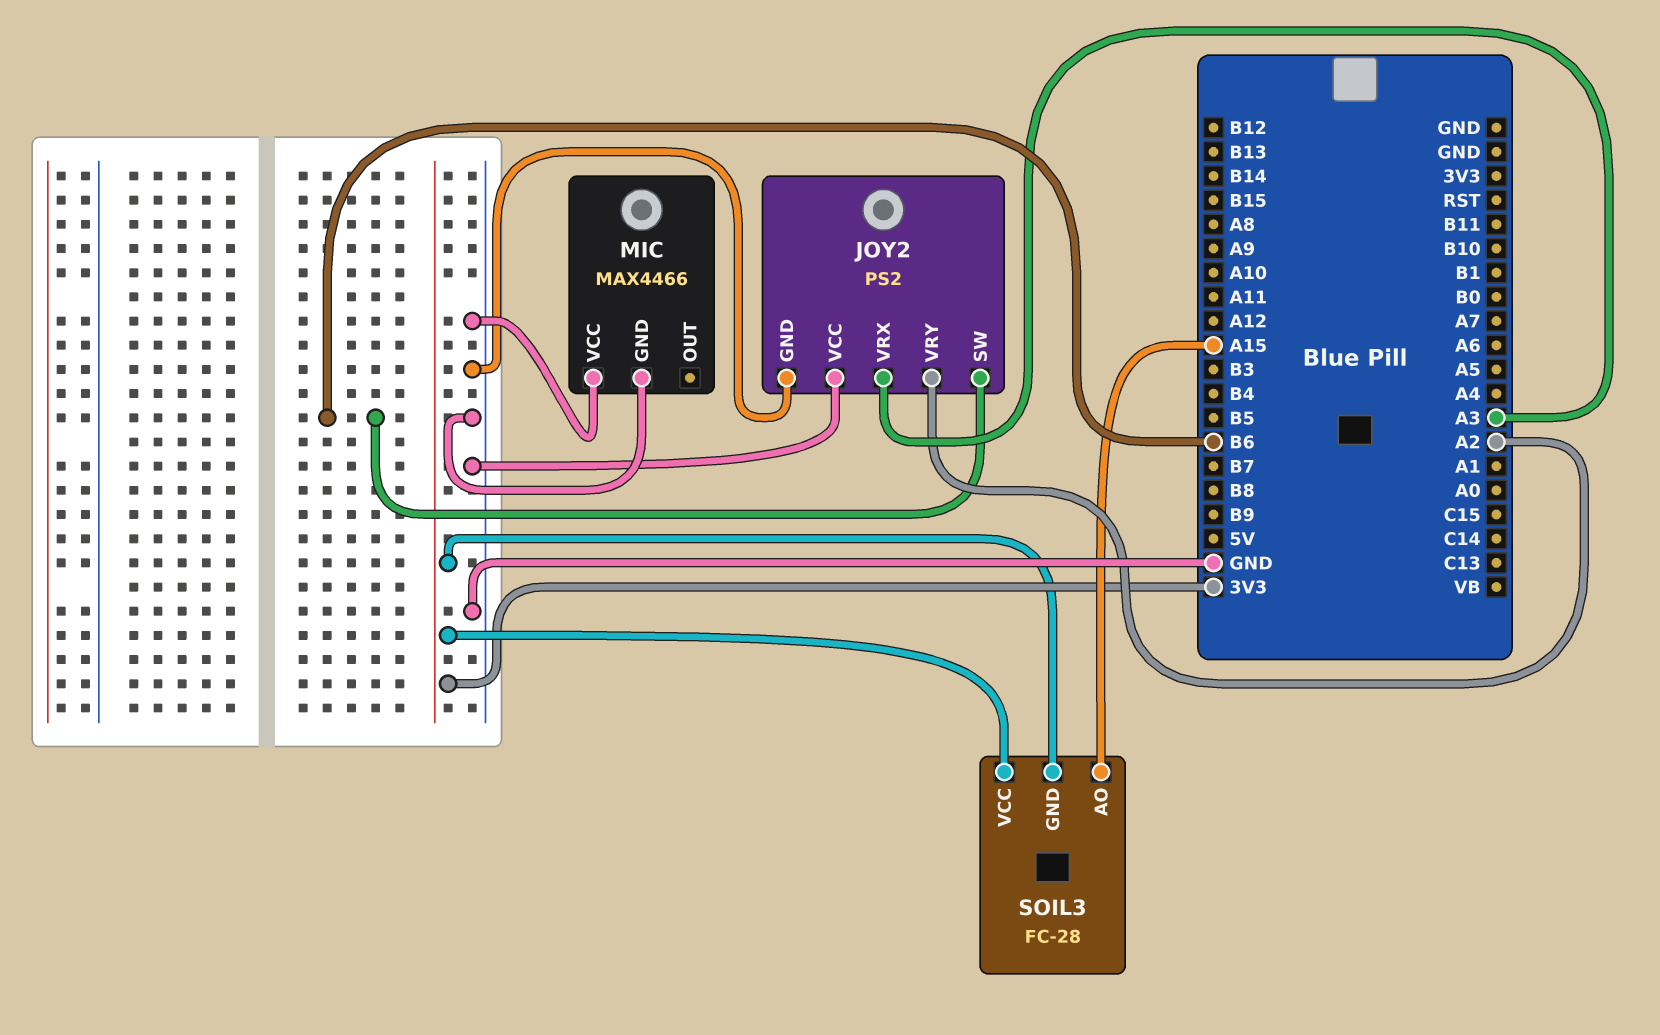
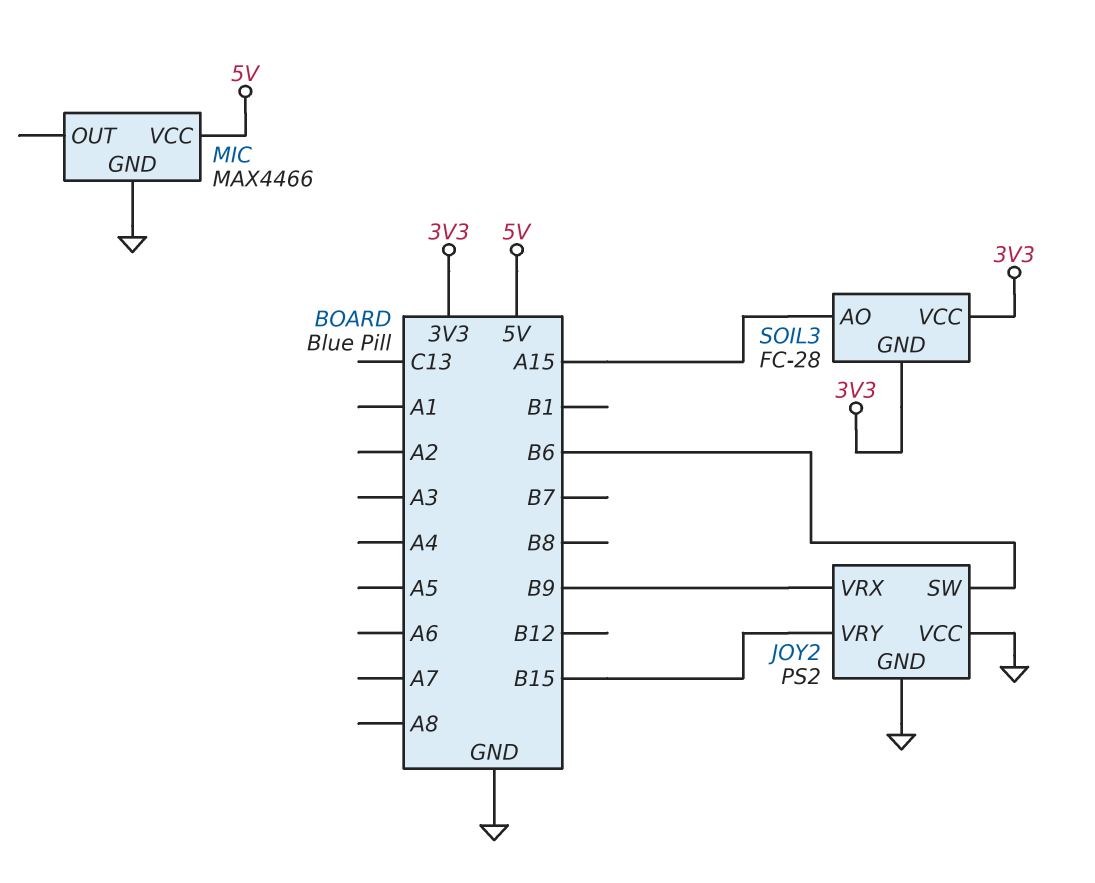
JOY2 pin VRX: A3 -> B9
JOY2 pin VRY: A2 -> B15
MIC pin VCC: GND -> 5V

